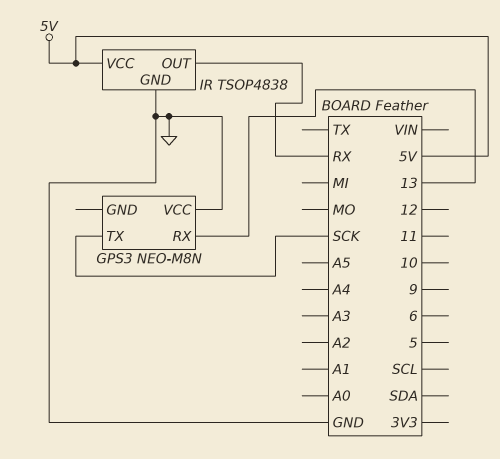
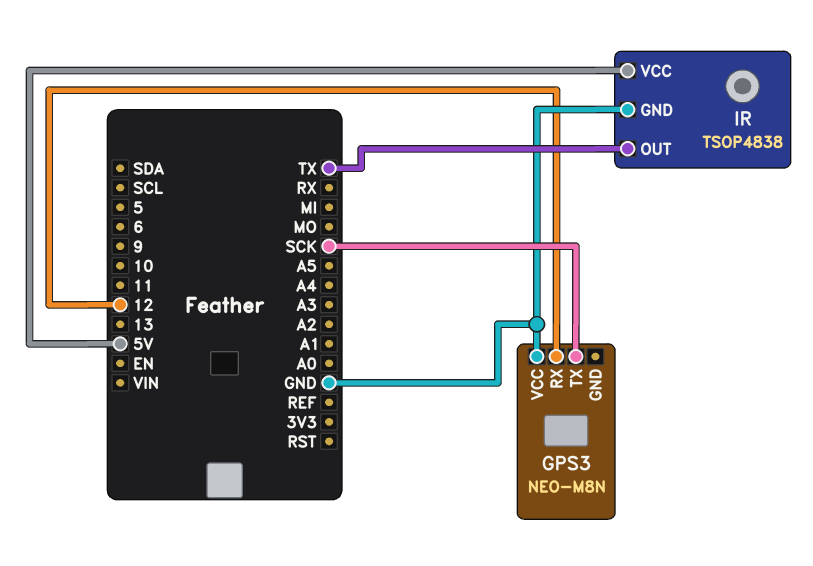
GPS3 pin RX: 13 -> 12
IR pin OUT: RX -> TX

